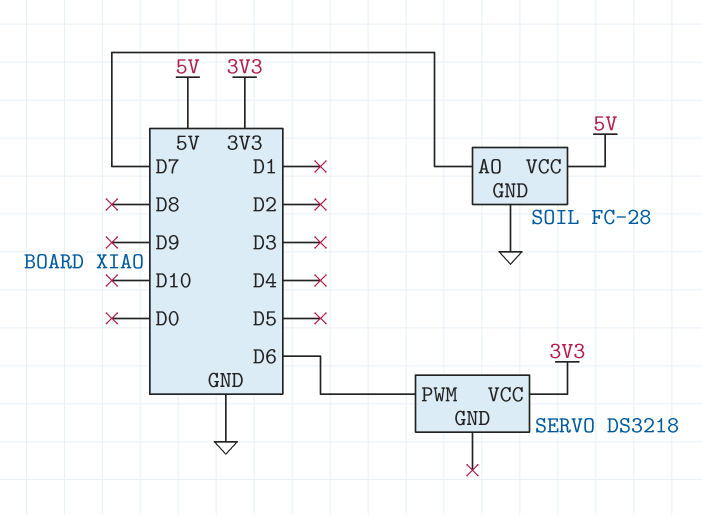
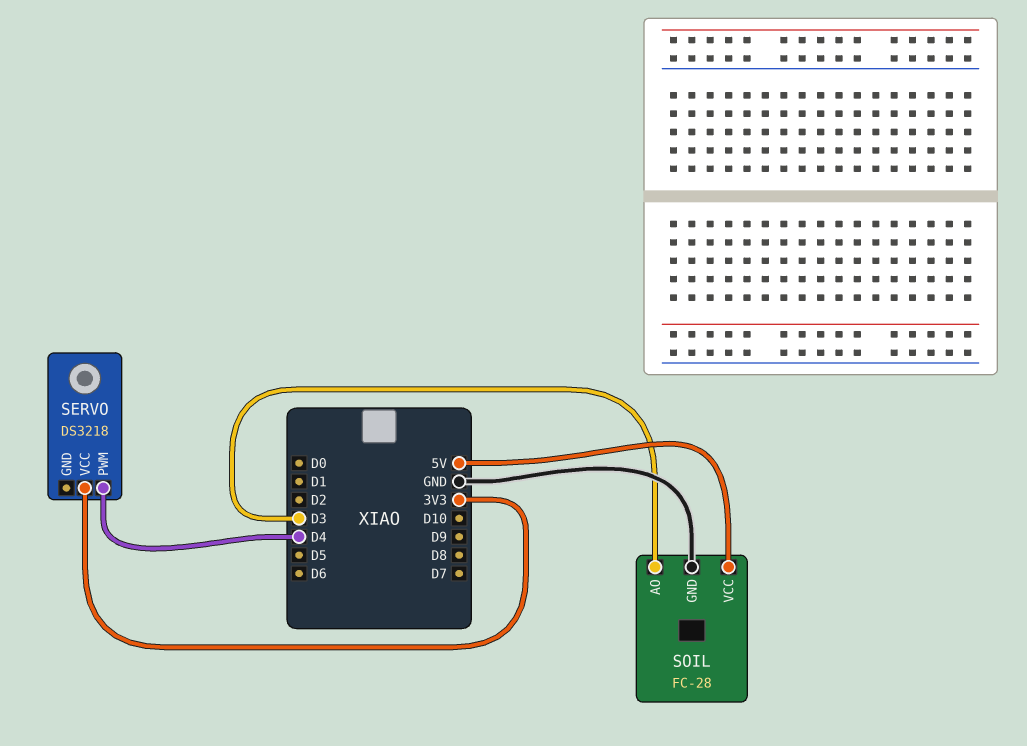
SERVO pin PWM: D6 -> D4
SOIL pin AO: D7 -> D3

